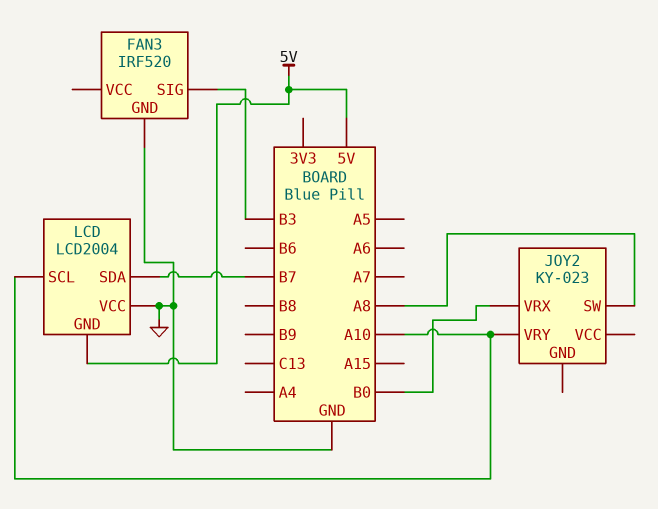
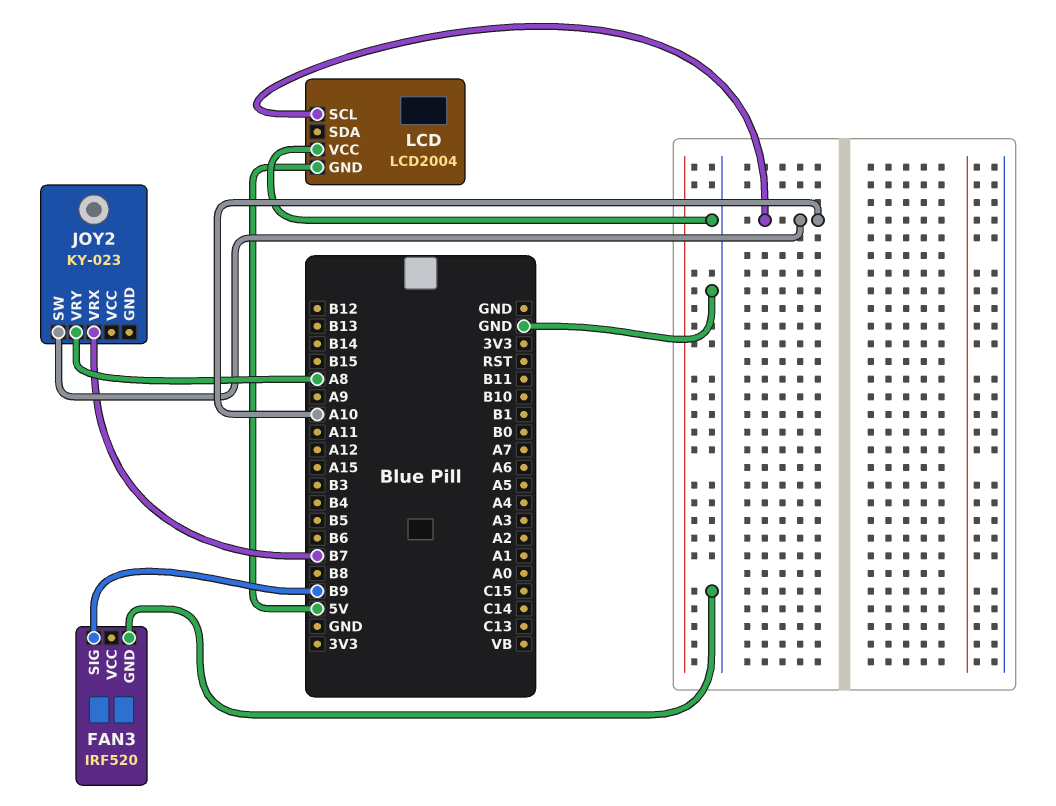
FAN3 pin SIG: B3 -> B9
JOY2 pin SW: A8 -> A10
JOY2 pin VRX: B0 -> B7
JOY2 pin VRY: A10 -> A8
LCD pin SDA: B7 -> none

